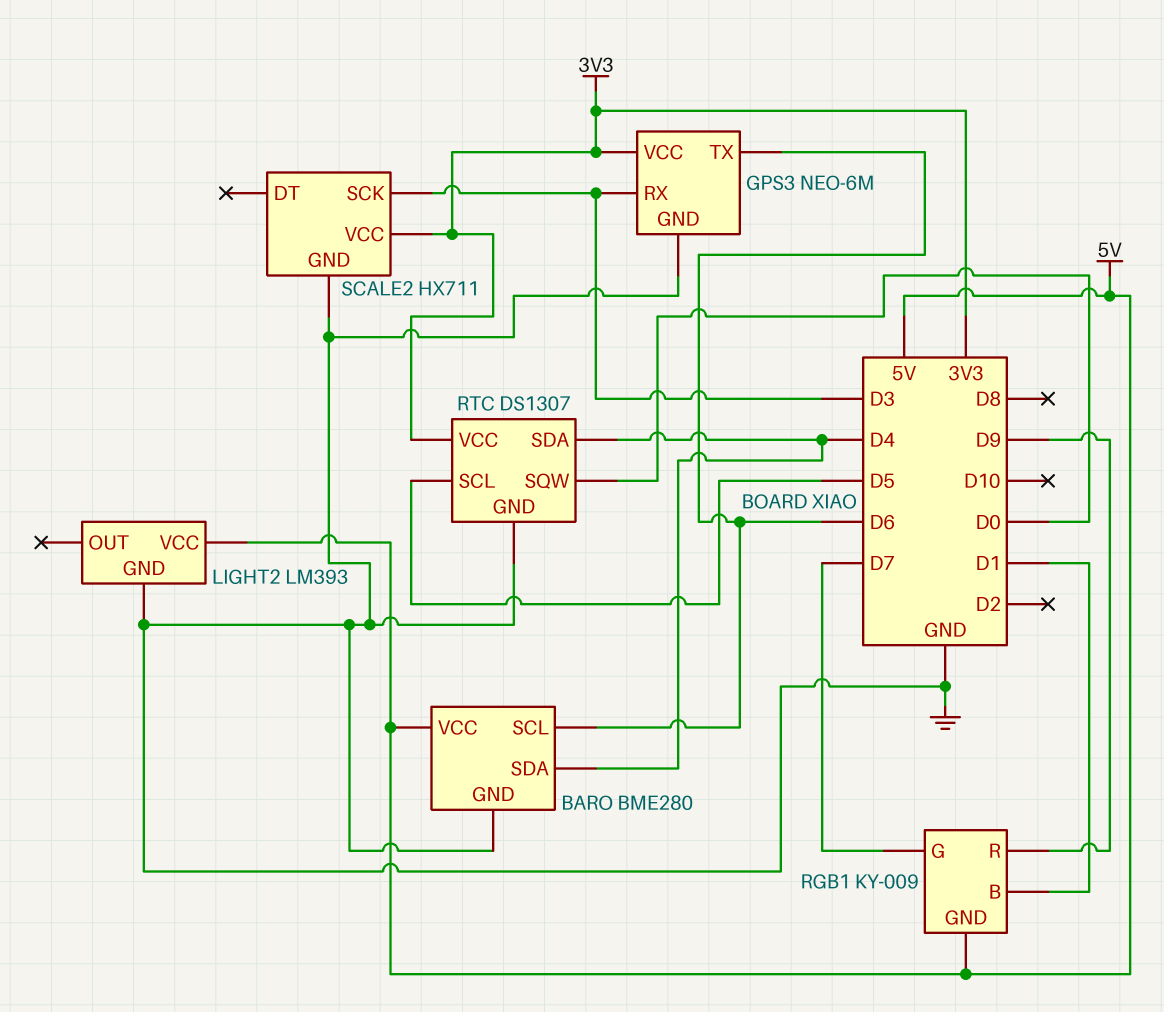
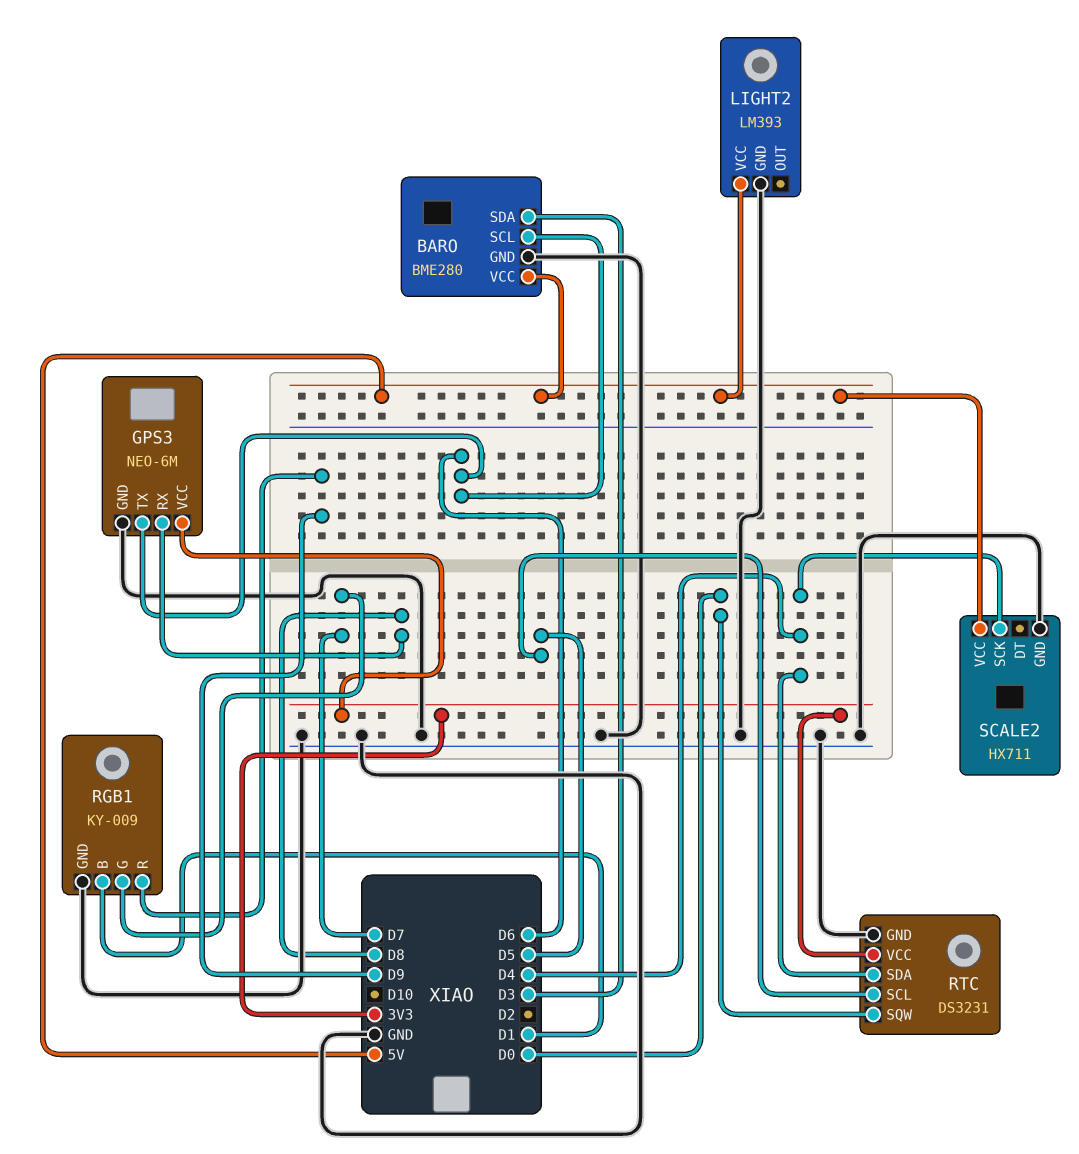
BARO pin SDA: D4 -> D3
GPS3 pin RX: D3 -> D8
RGB1 pin GND: 5V -> GND
RTC: DS1307 -> DS3231
SCALE2 pin SCK: D3 -> D4
SCALE2 pin VCC: 3V3 -> 5V

